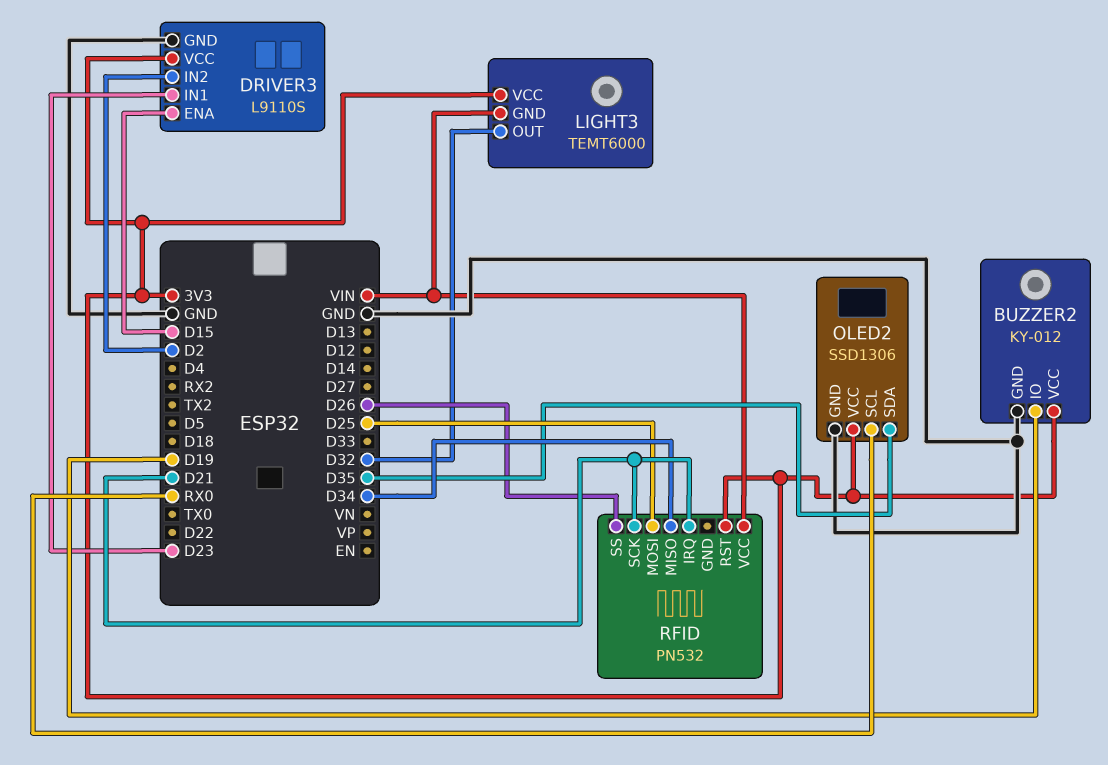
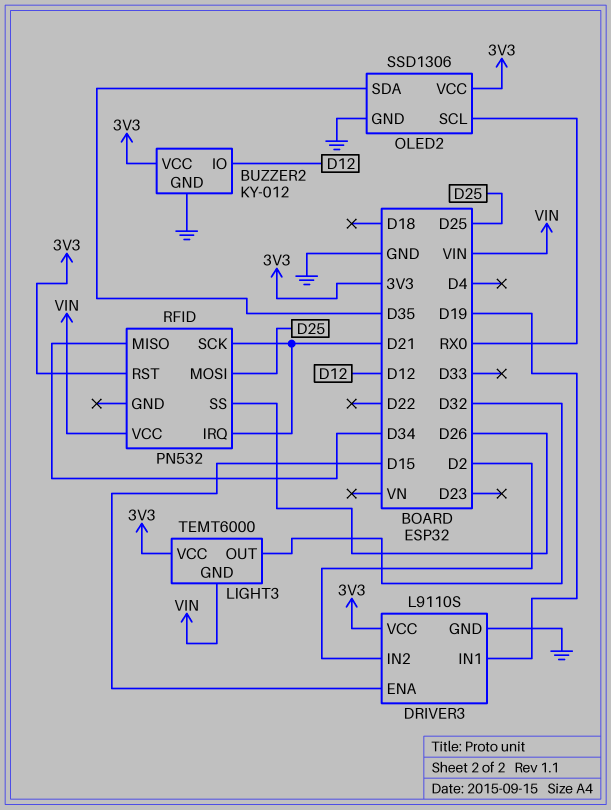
BUZZER2 pin IO: D19 -> D12
DRIVER3 pin IN1: D23 -> D19

